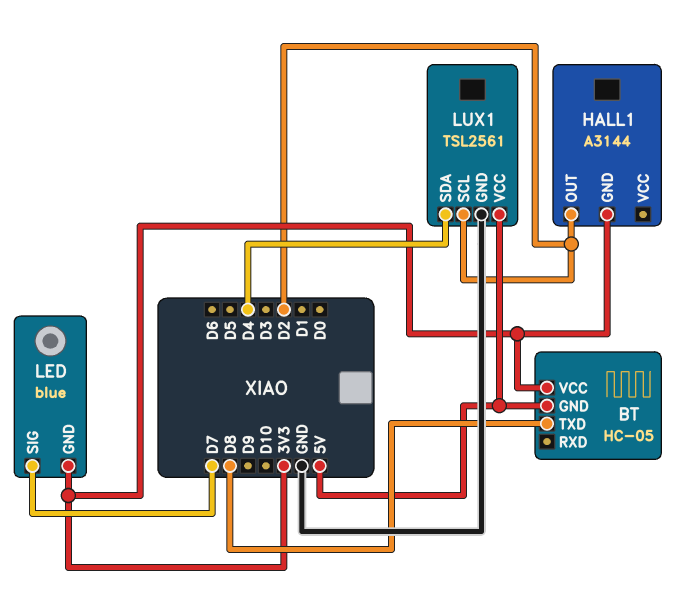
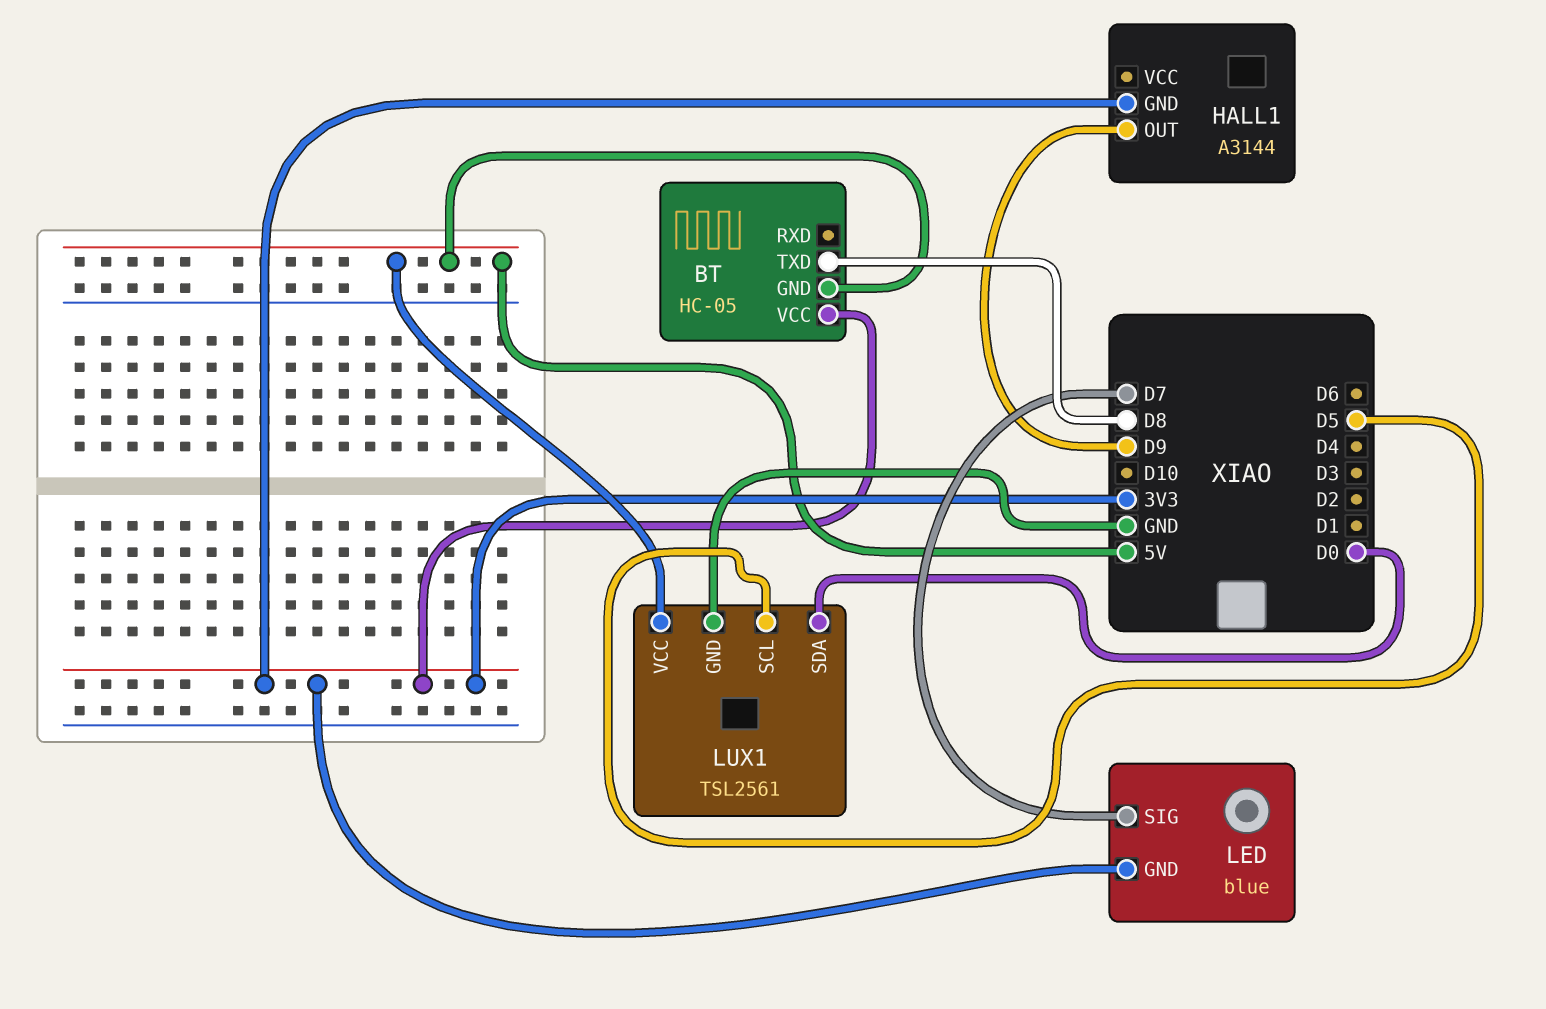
HALL1 pin OUT: D2 -> D9
LUX1 pin SCL: D2 -> D5
LUX1 pin SDA: D4 -> D0

